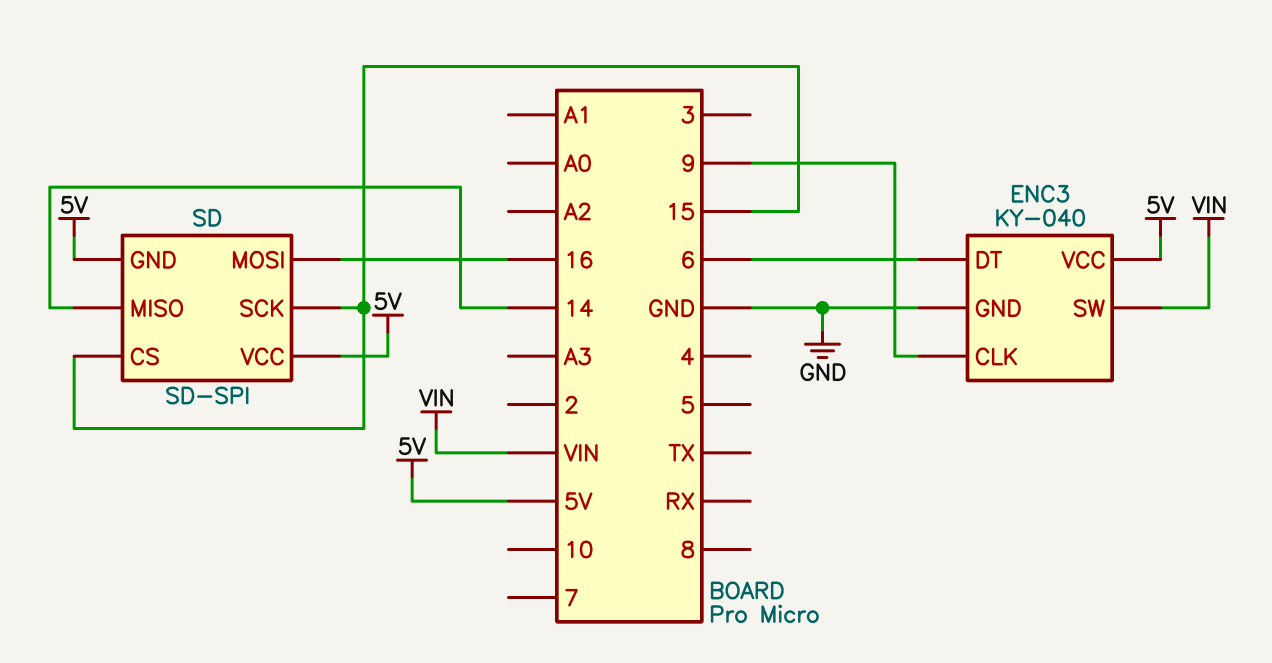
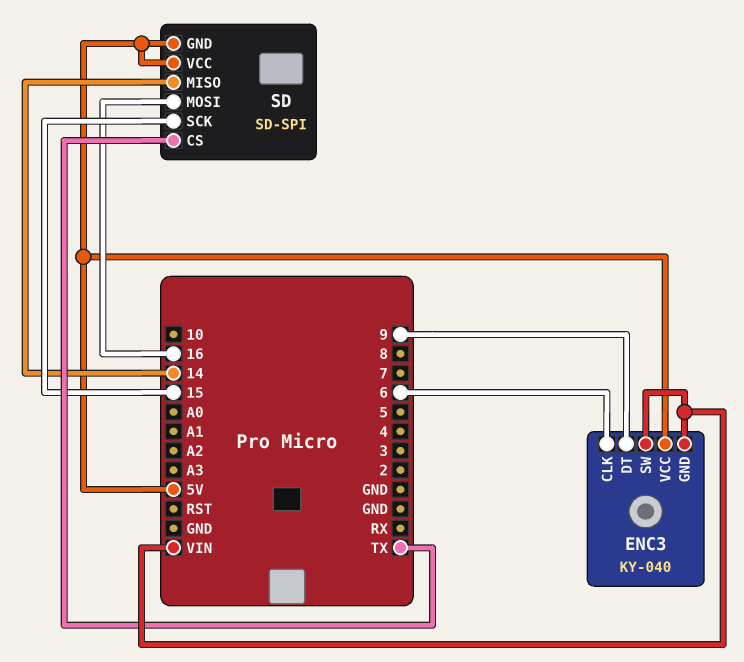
ENC3 pin CLK: 9 -> 6
ENC3 pin DT: 6 -> 9
ENC3 pin GND: GND -> VIN
SD pin CS: 15 -> TX

